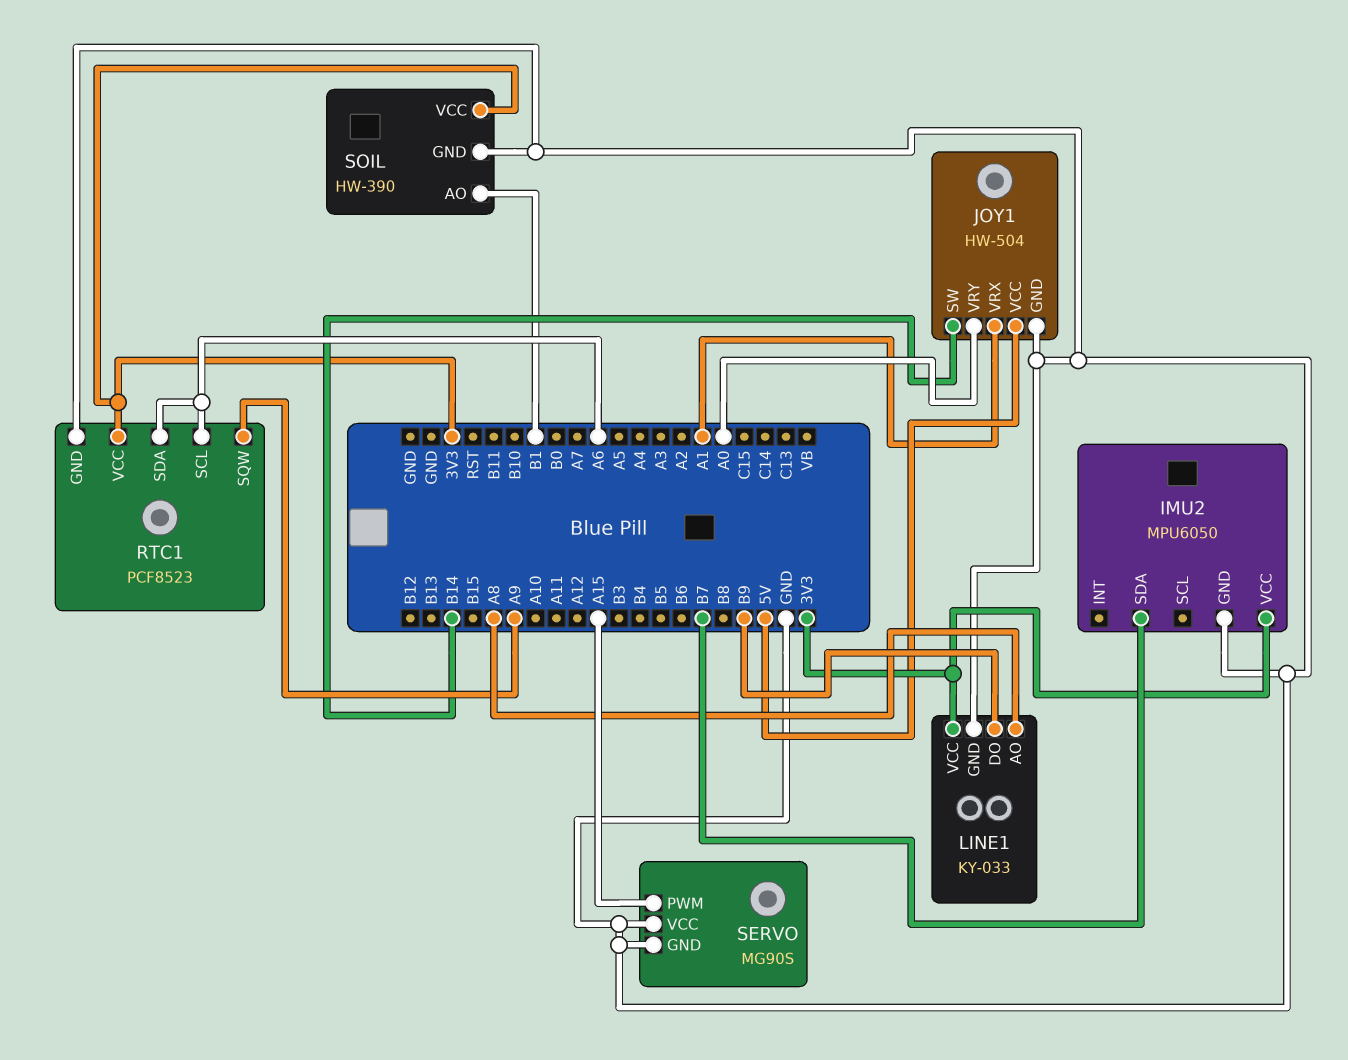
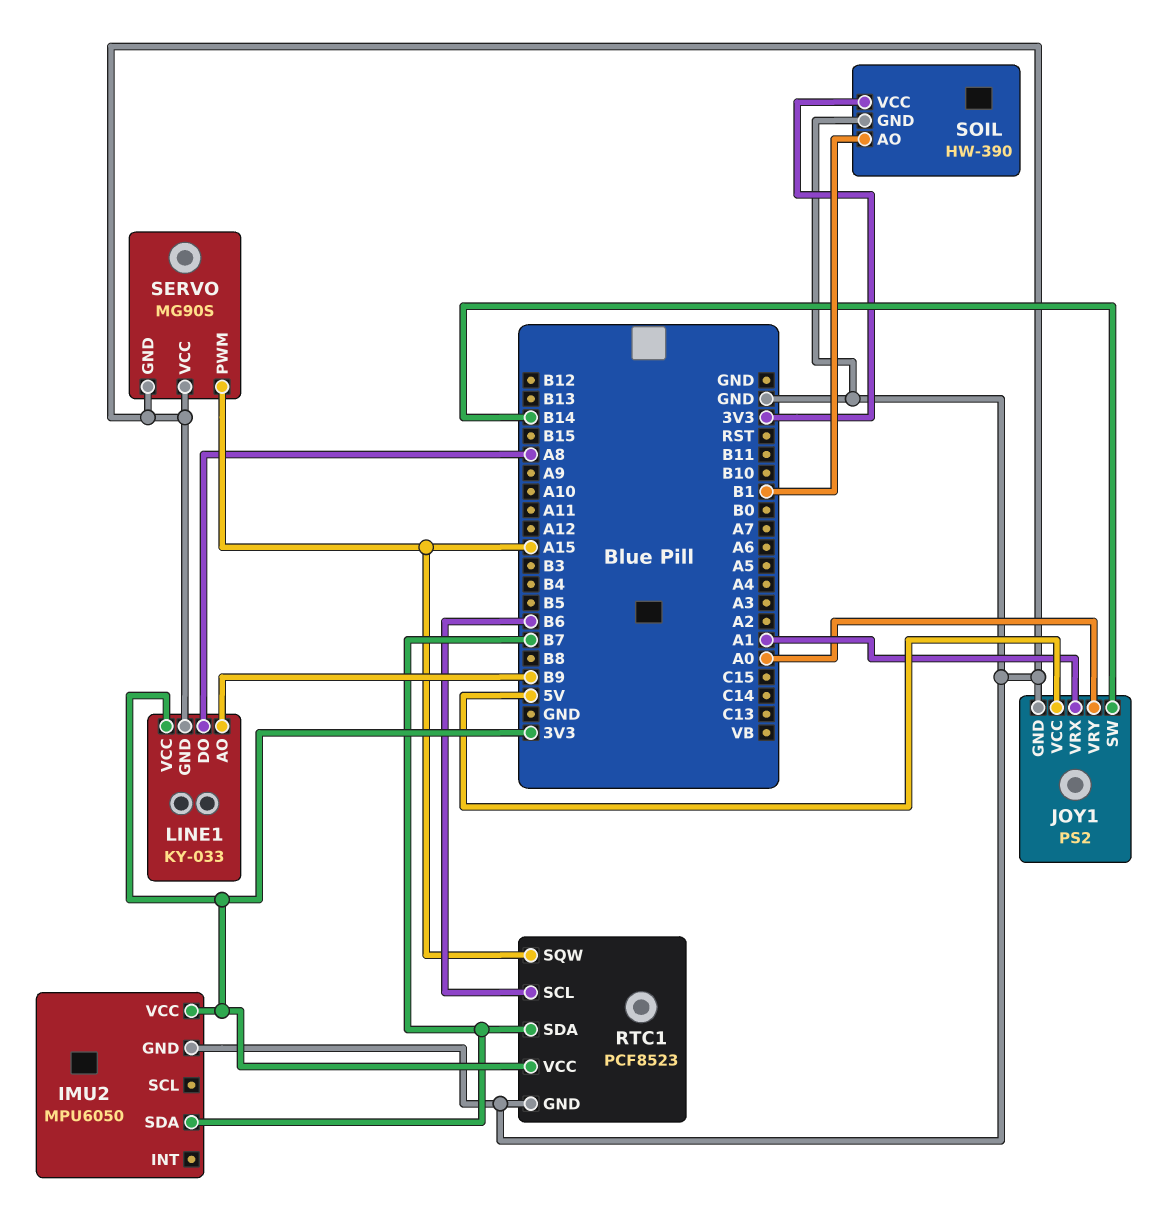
JOY1: HW-504 -> PS2
LINE1 pin AO: A8 -> B9
LINE1 pin DO: B9 -> A8
RTC1 pin SCL: A6 -> B6
RTC1 pin SDA: A6 -> B7
RTC1 pin SQW: A9 -> A15

